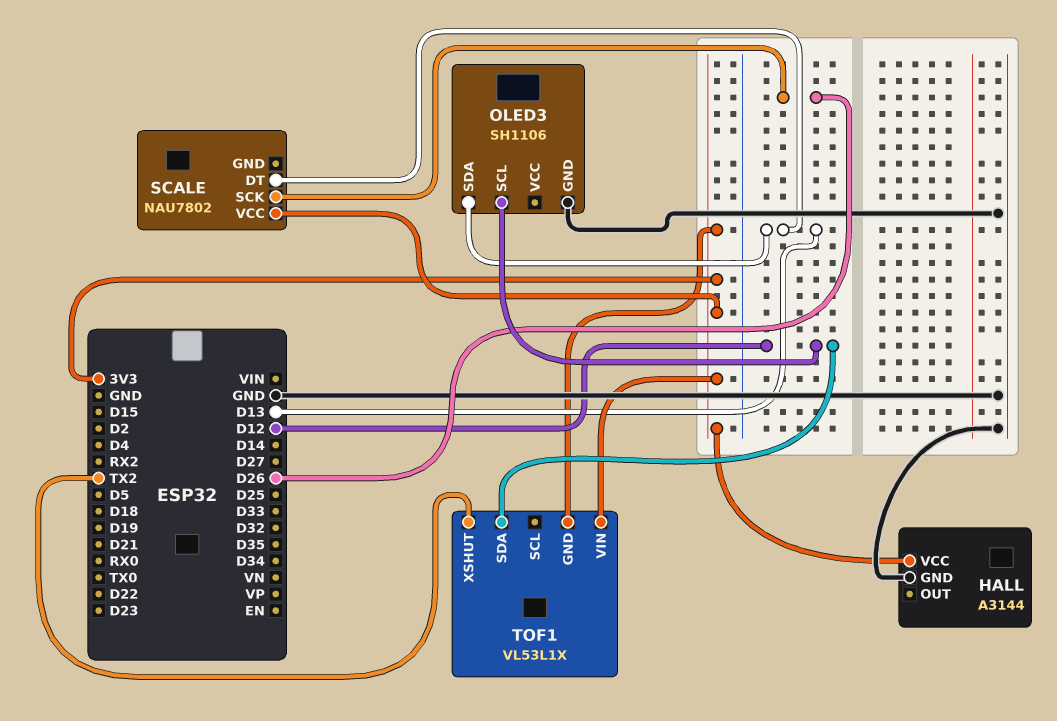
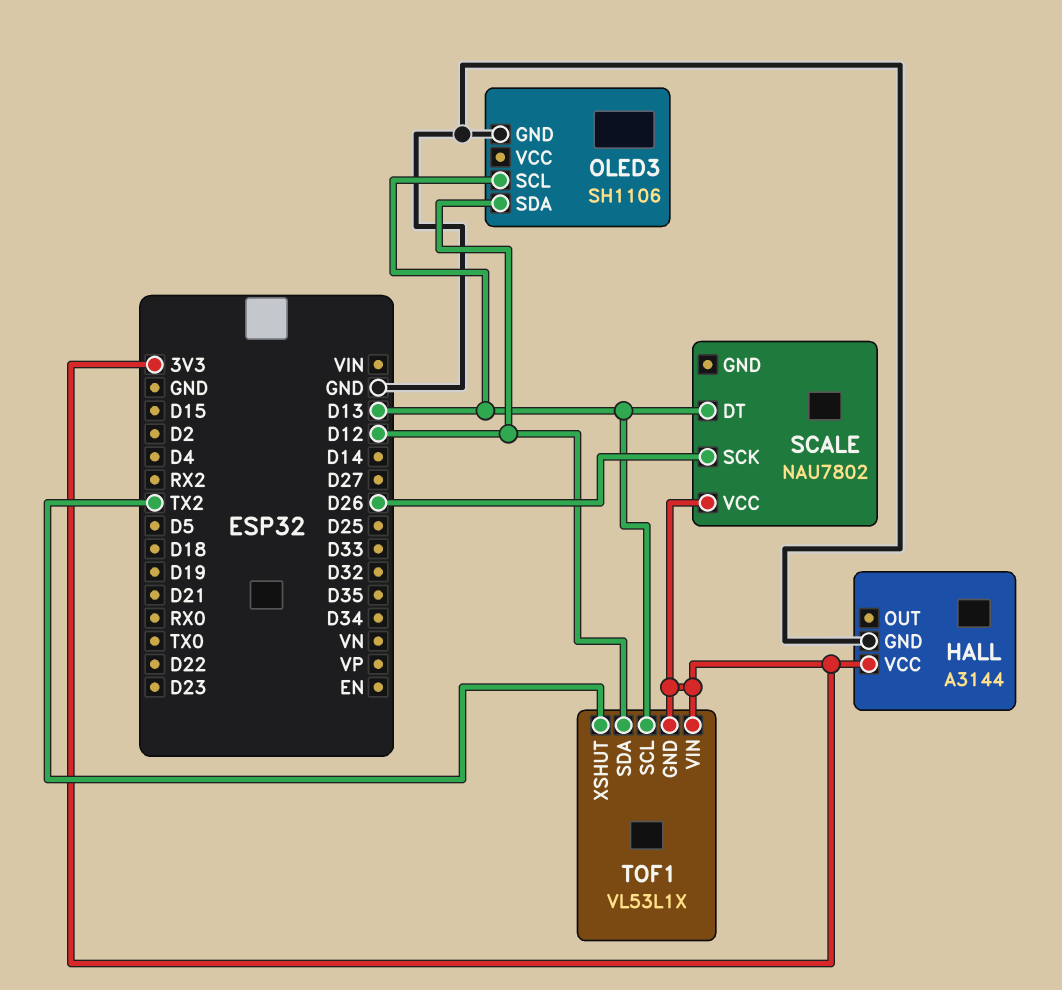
OLED3 pin SCL: D12 -> D13
OLED3 pin SDA: D13 -> D12
TOF1 pin SCL: none -> D13

